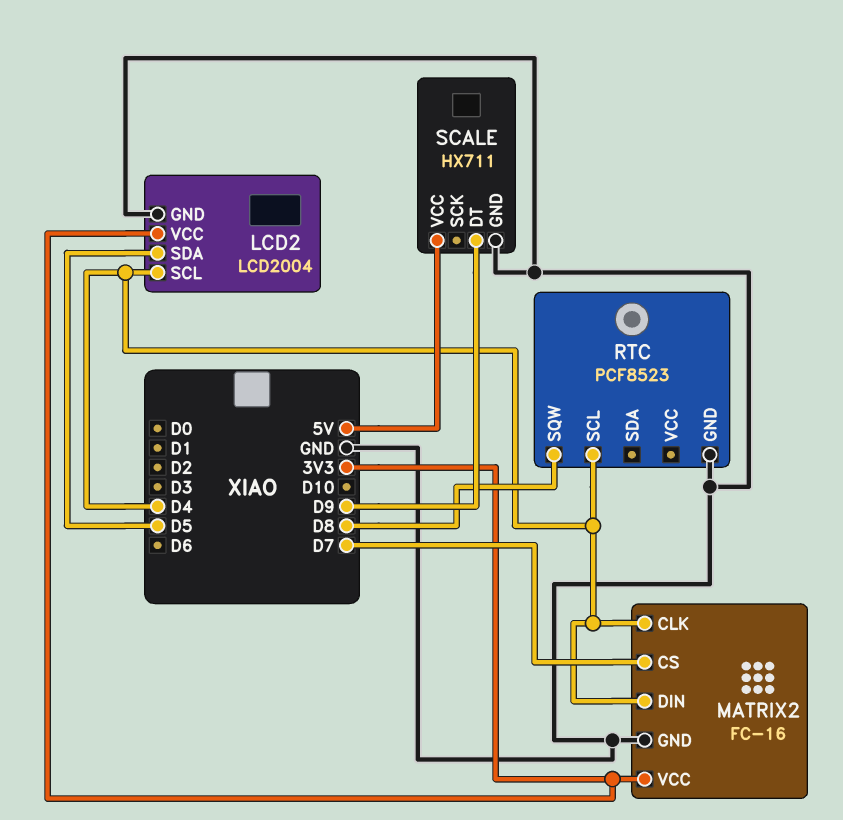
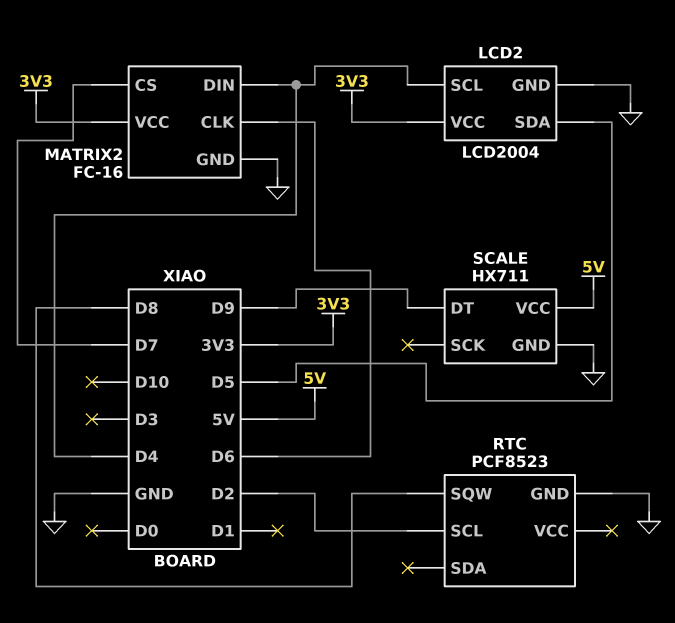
MATRIX2 pin CLK: D4 -> D6
RTC pin SCL: D4 -> D2

